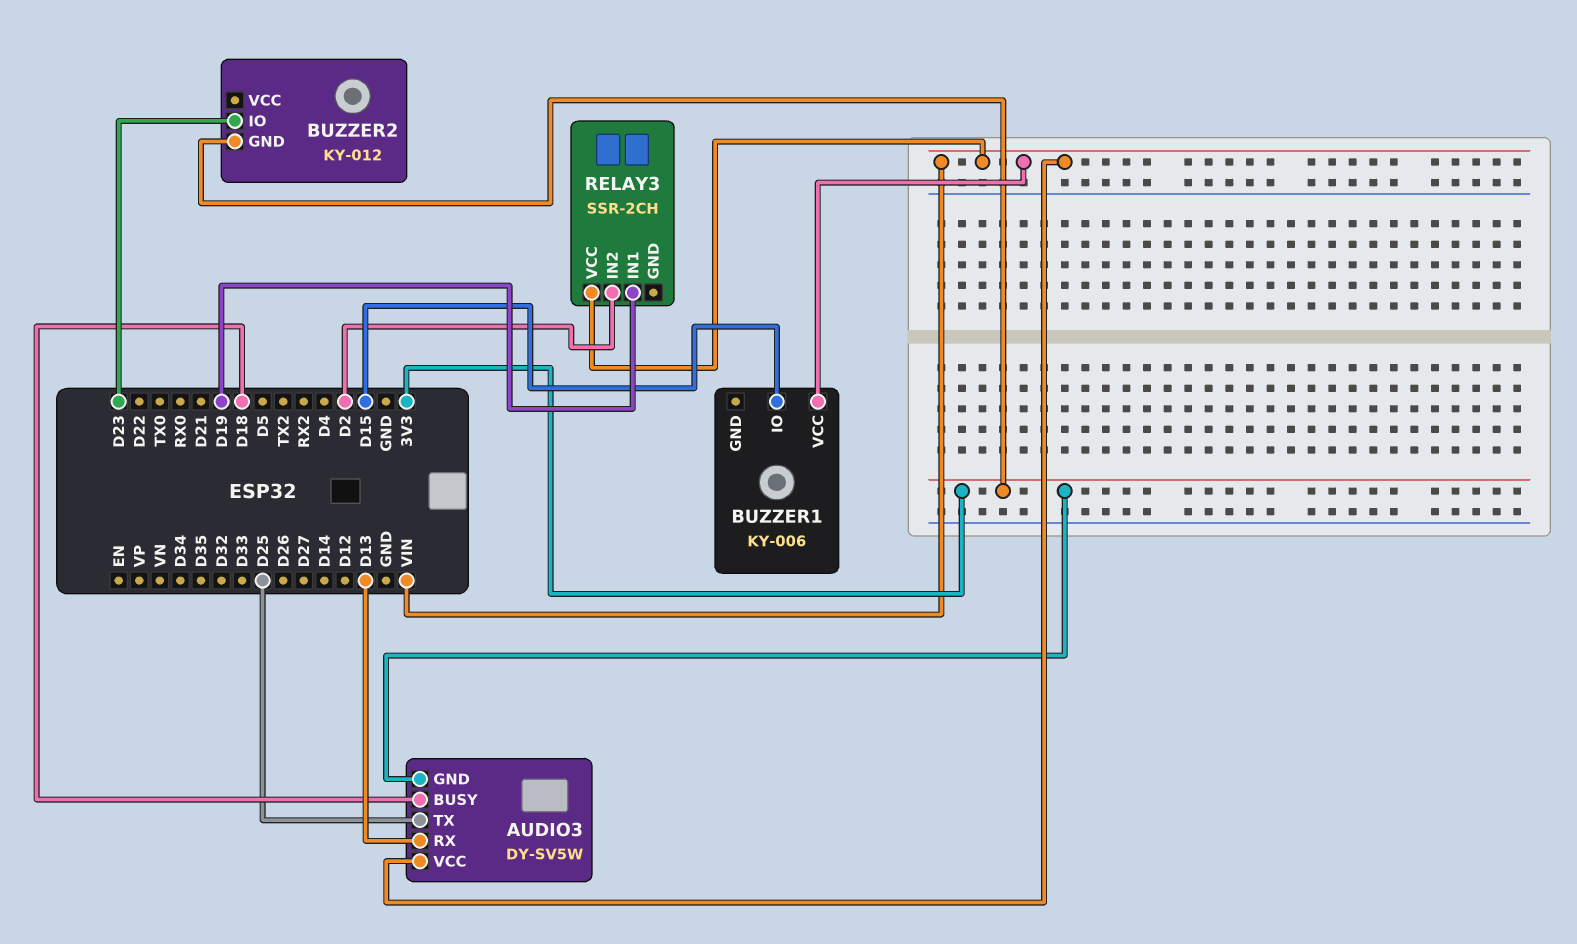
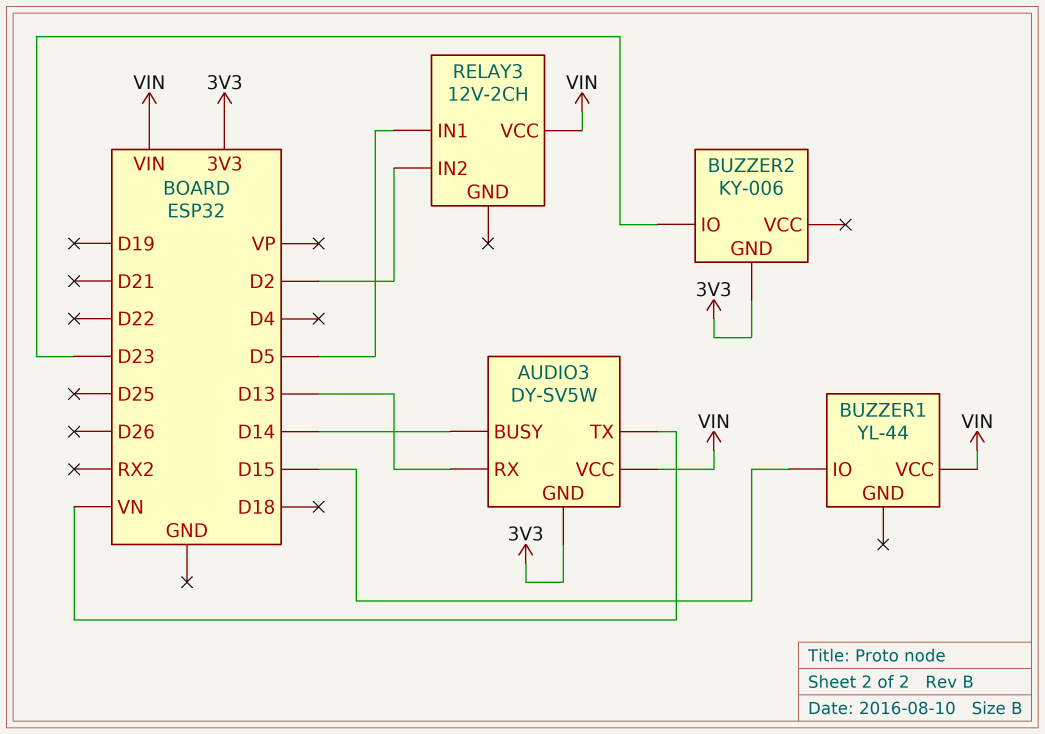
AUDIO3 pin BUSY: D18 -> D14
AUDIO3 pin TX: D25 -> VN
BUZZER1: KY-006 -> YL-44
BUZZER2: KY-012 -> KY-006
RELAY3: SSR-2CH -> 12V-2CH
RELAY3 pin IN1: D19 -> D5

